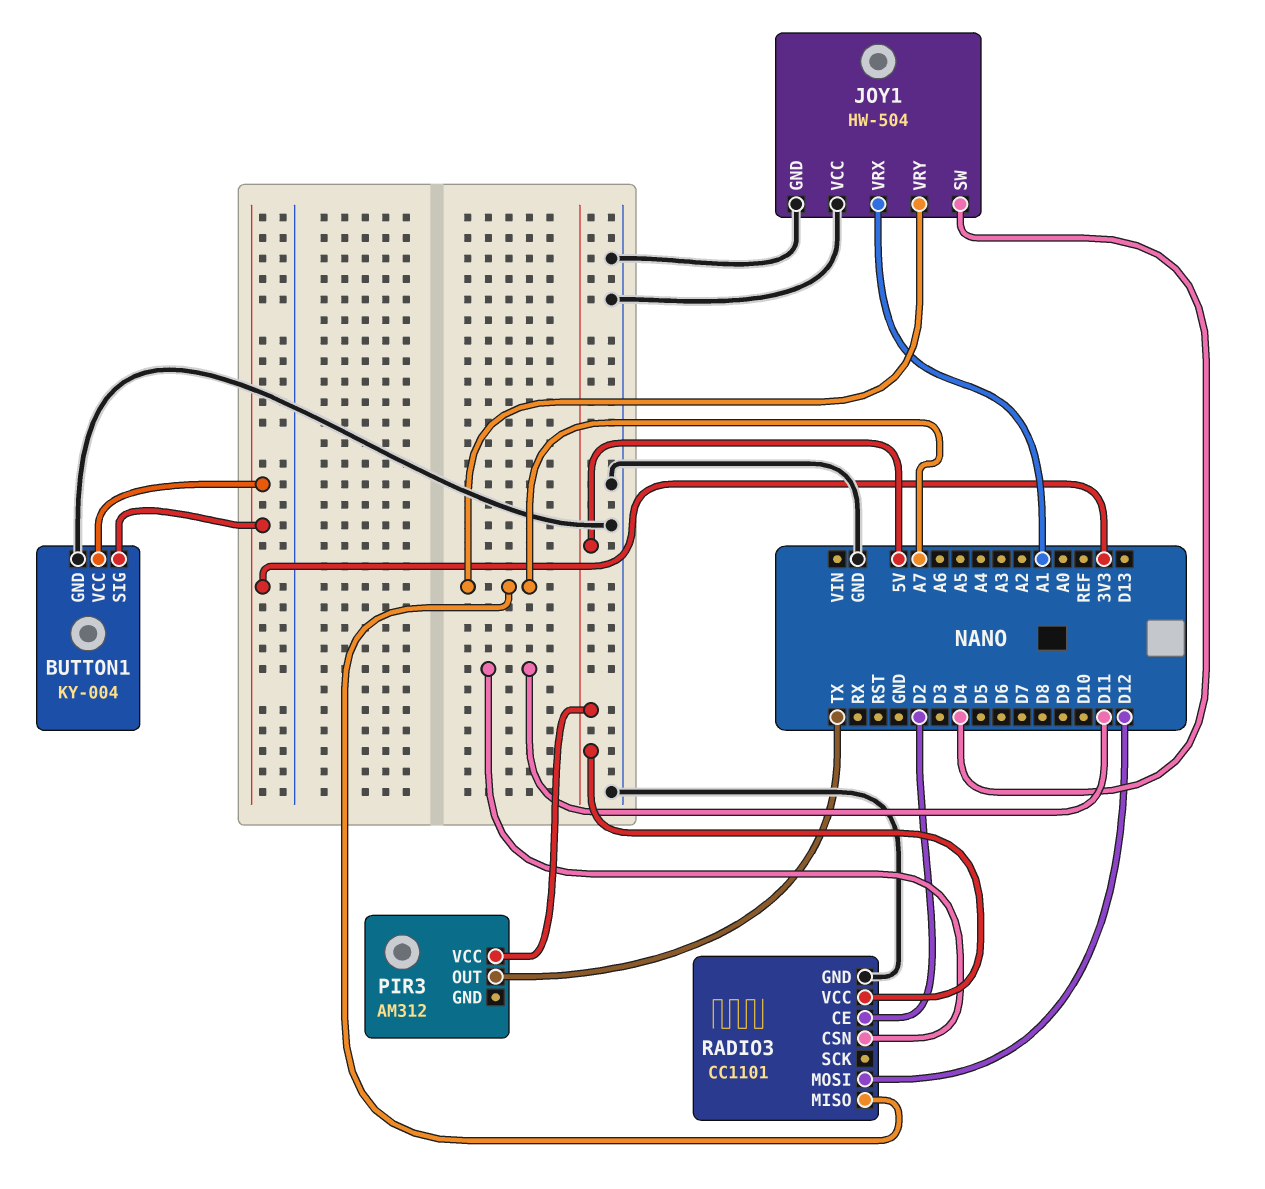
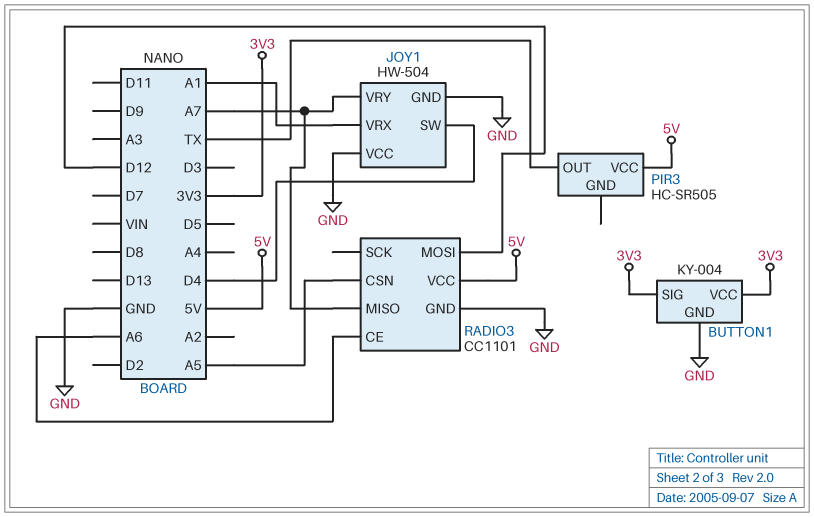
PIR3: AM312 -> HC-SR505
RADIO3 pin CE: D2 -> A6
RADIO3 pin CSN: D11 -> A5

